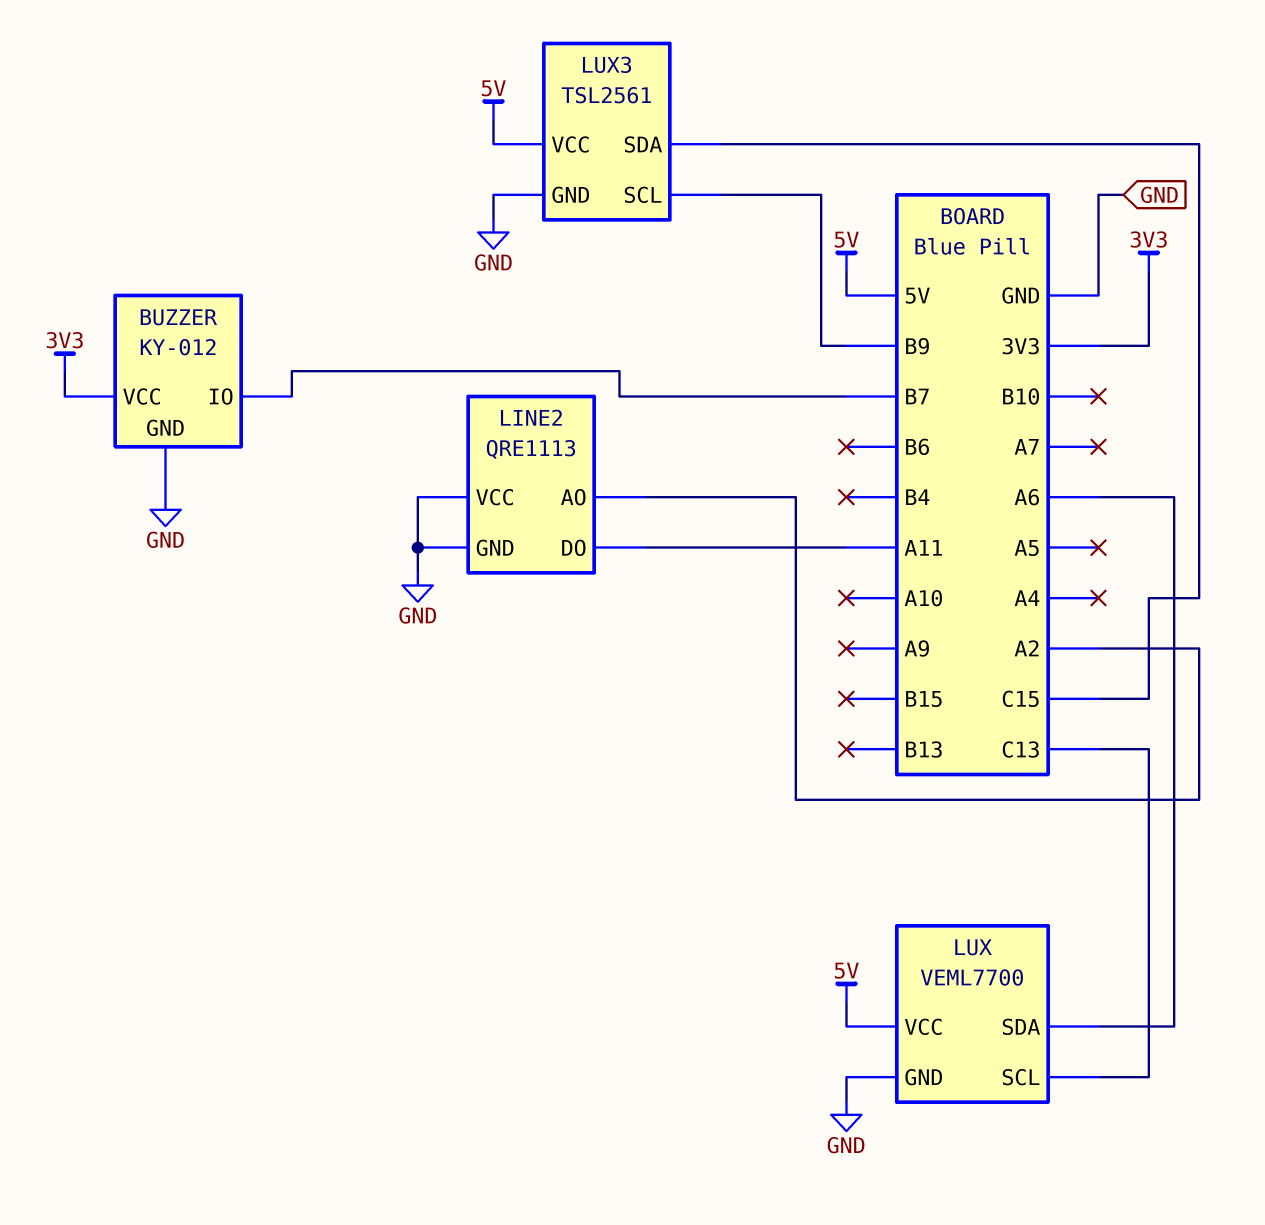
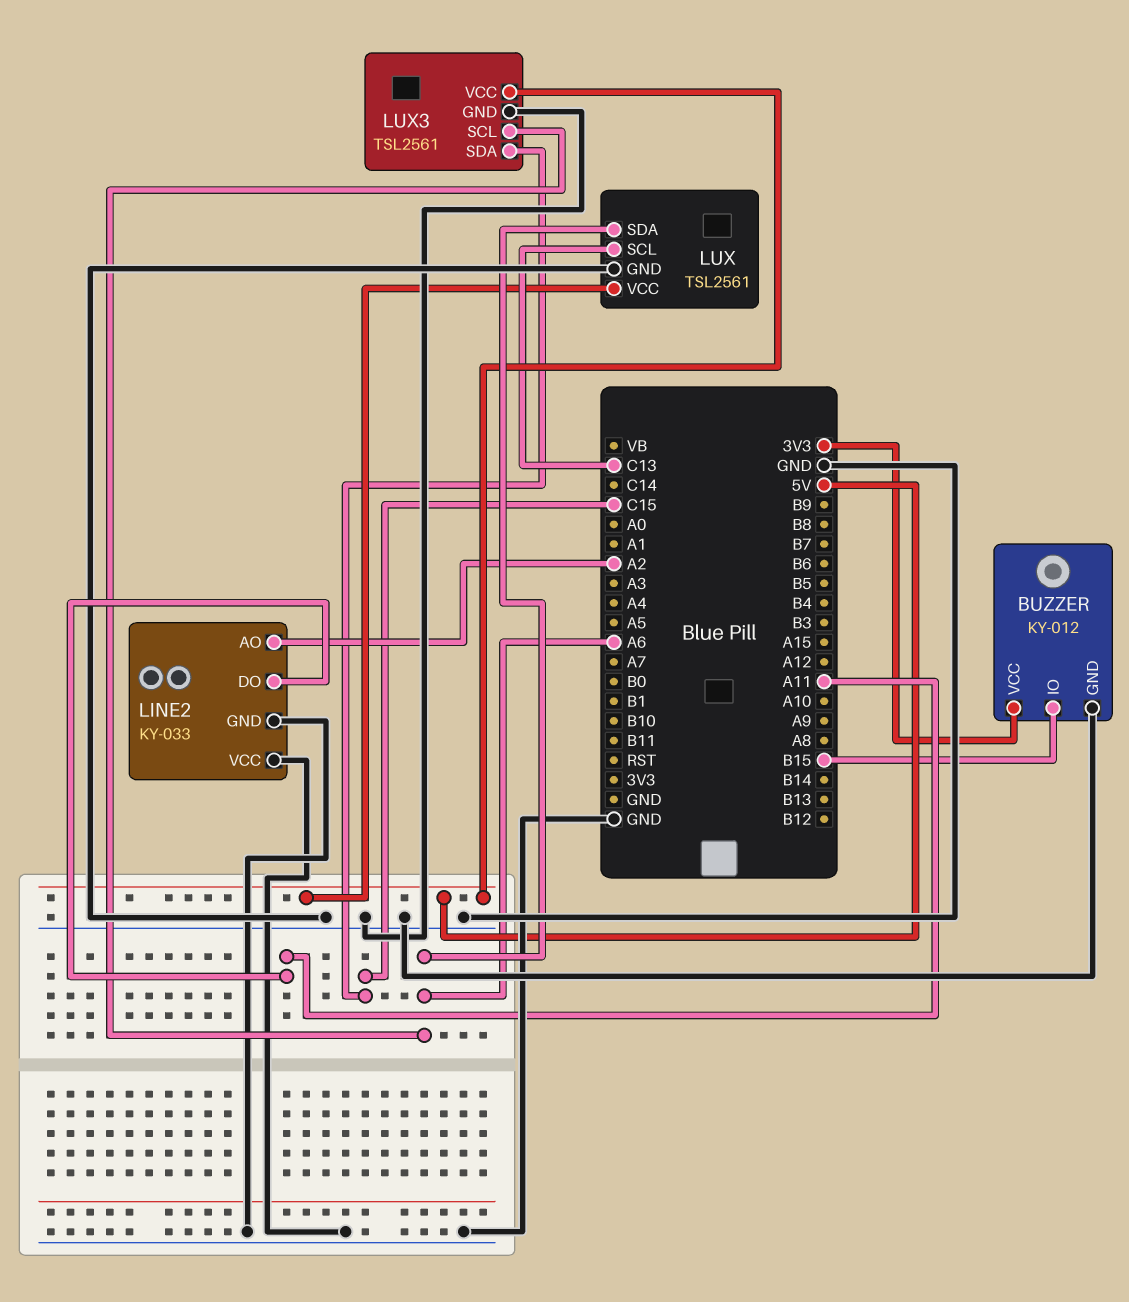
BUZZER pin IO: B7 -> B15
LINE2: QRE1113 -> KY-033
LUX: VEML7700 -> TSL2561
LUX3 pin SCL: B9 -> A6

